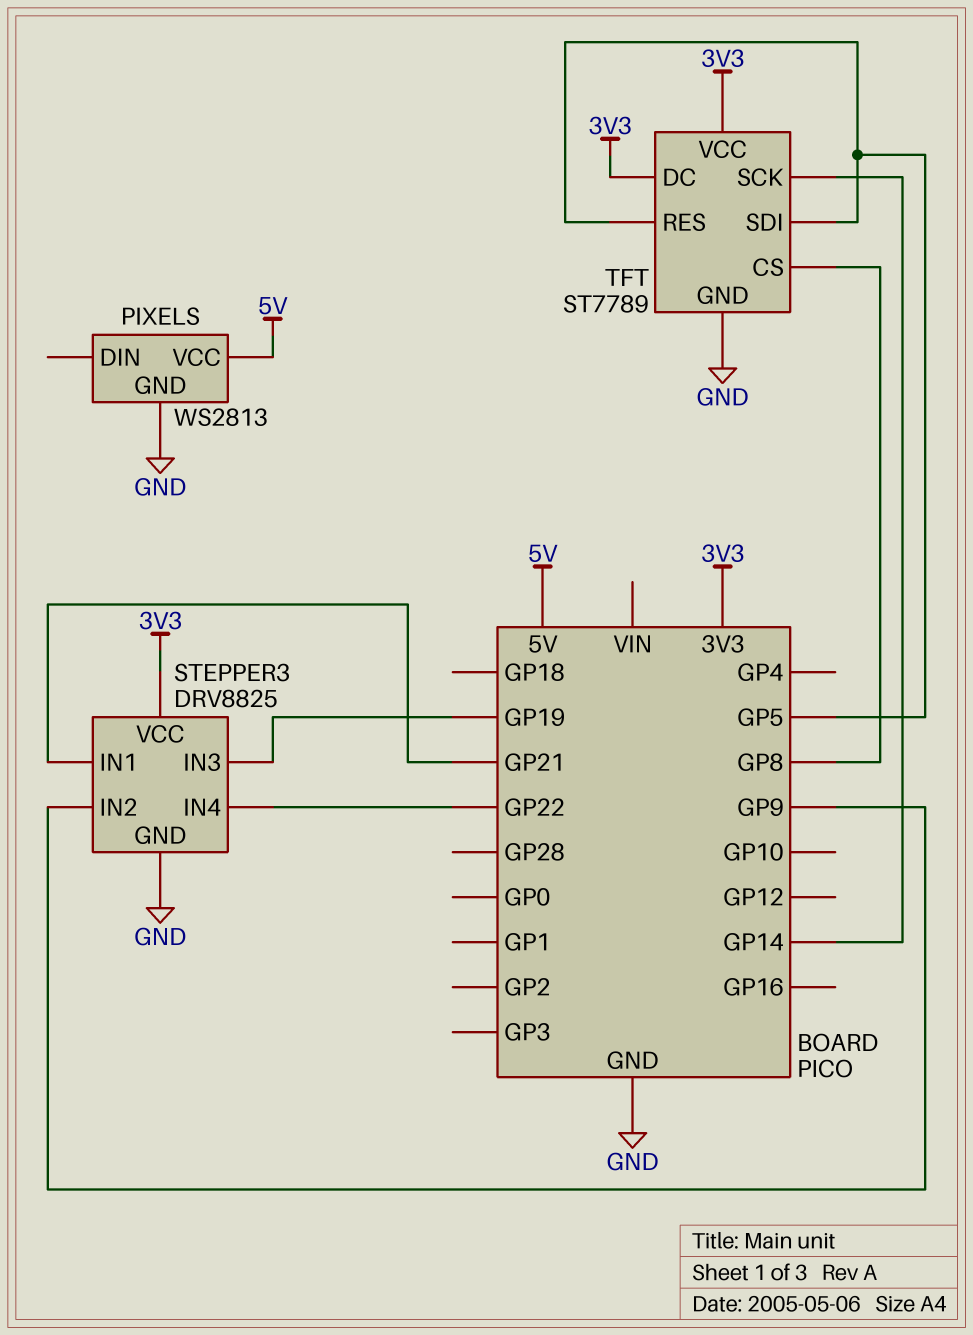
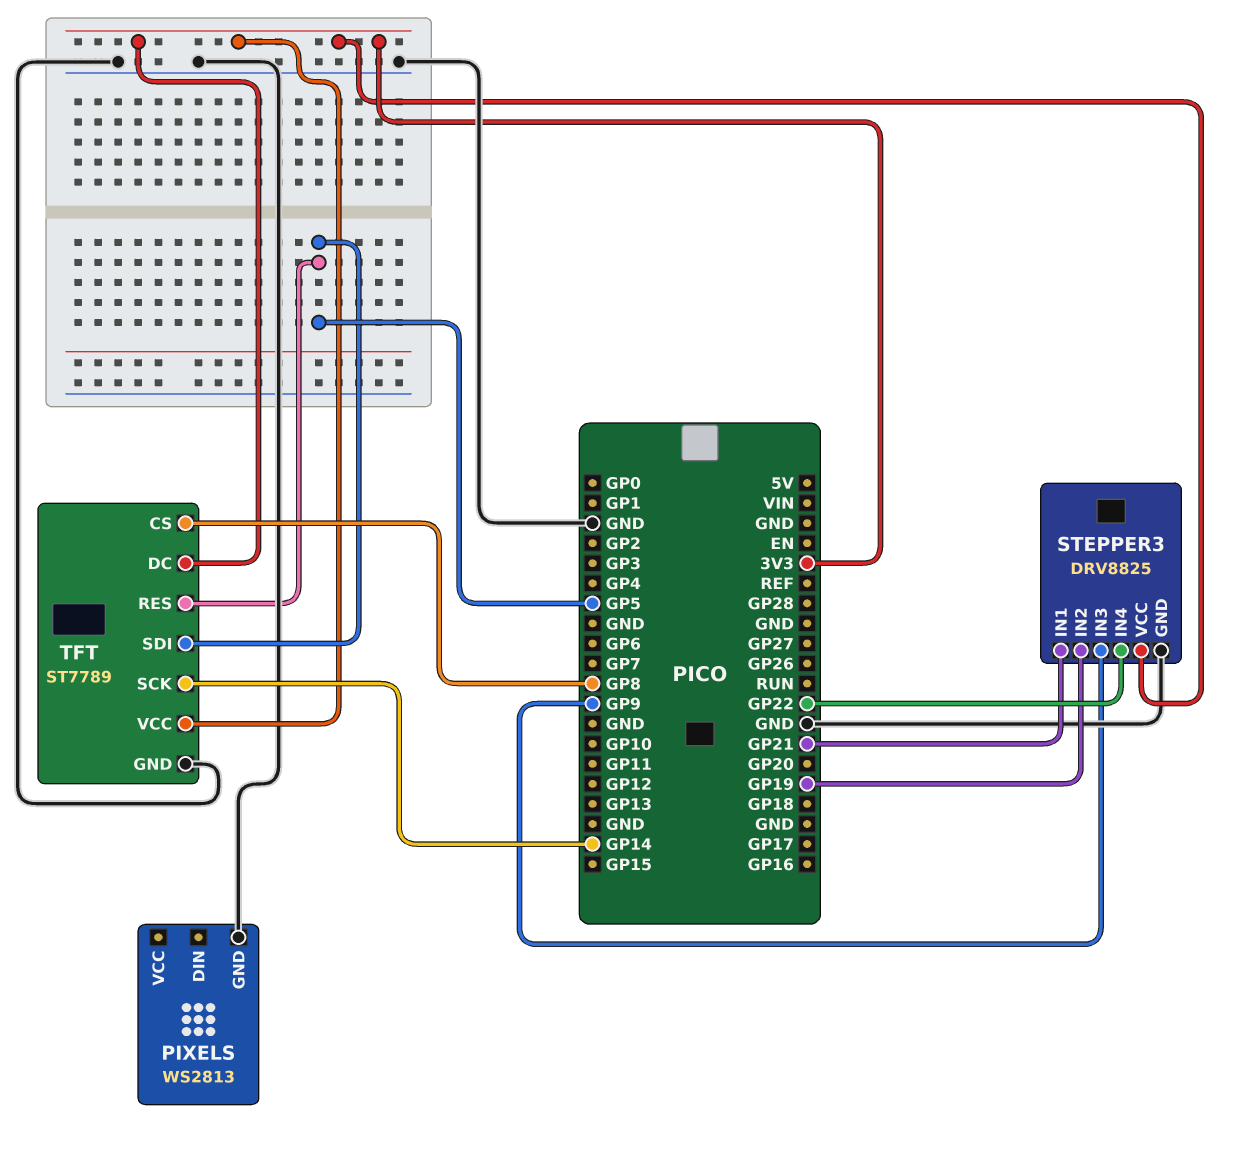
PIXELS pin VCC: 5V -> none
STEPPER3 pin IN2: GP9 -> GP19
STEPPER3 pin IN3: GP19 -> GP9

